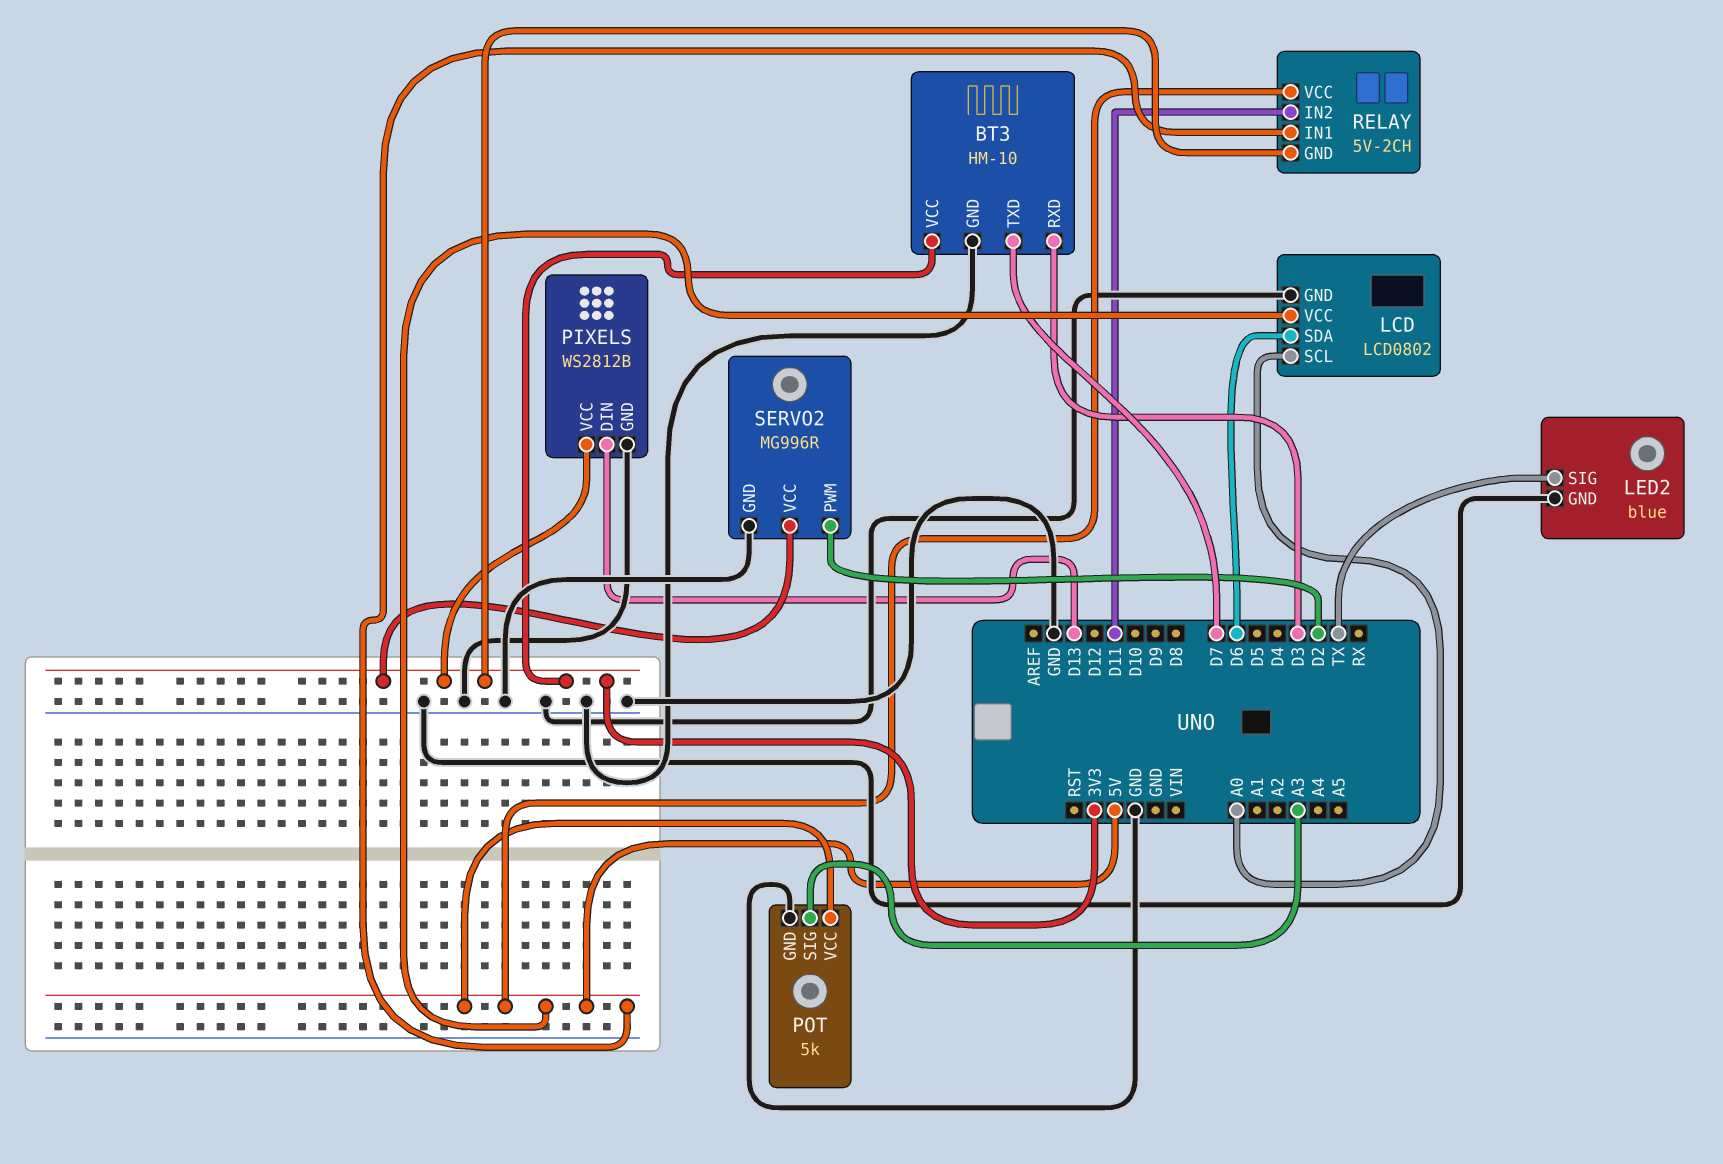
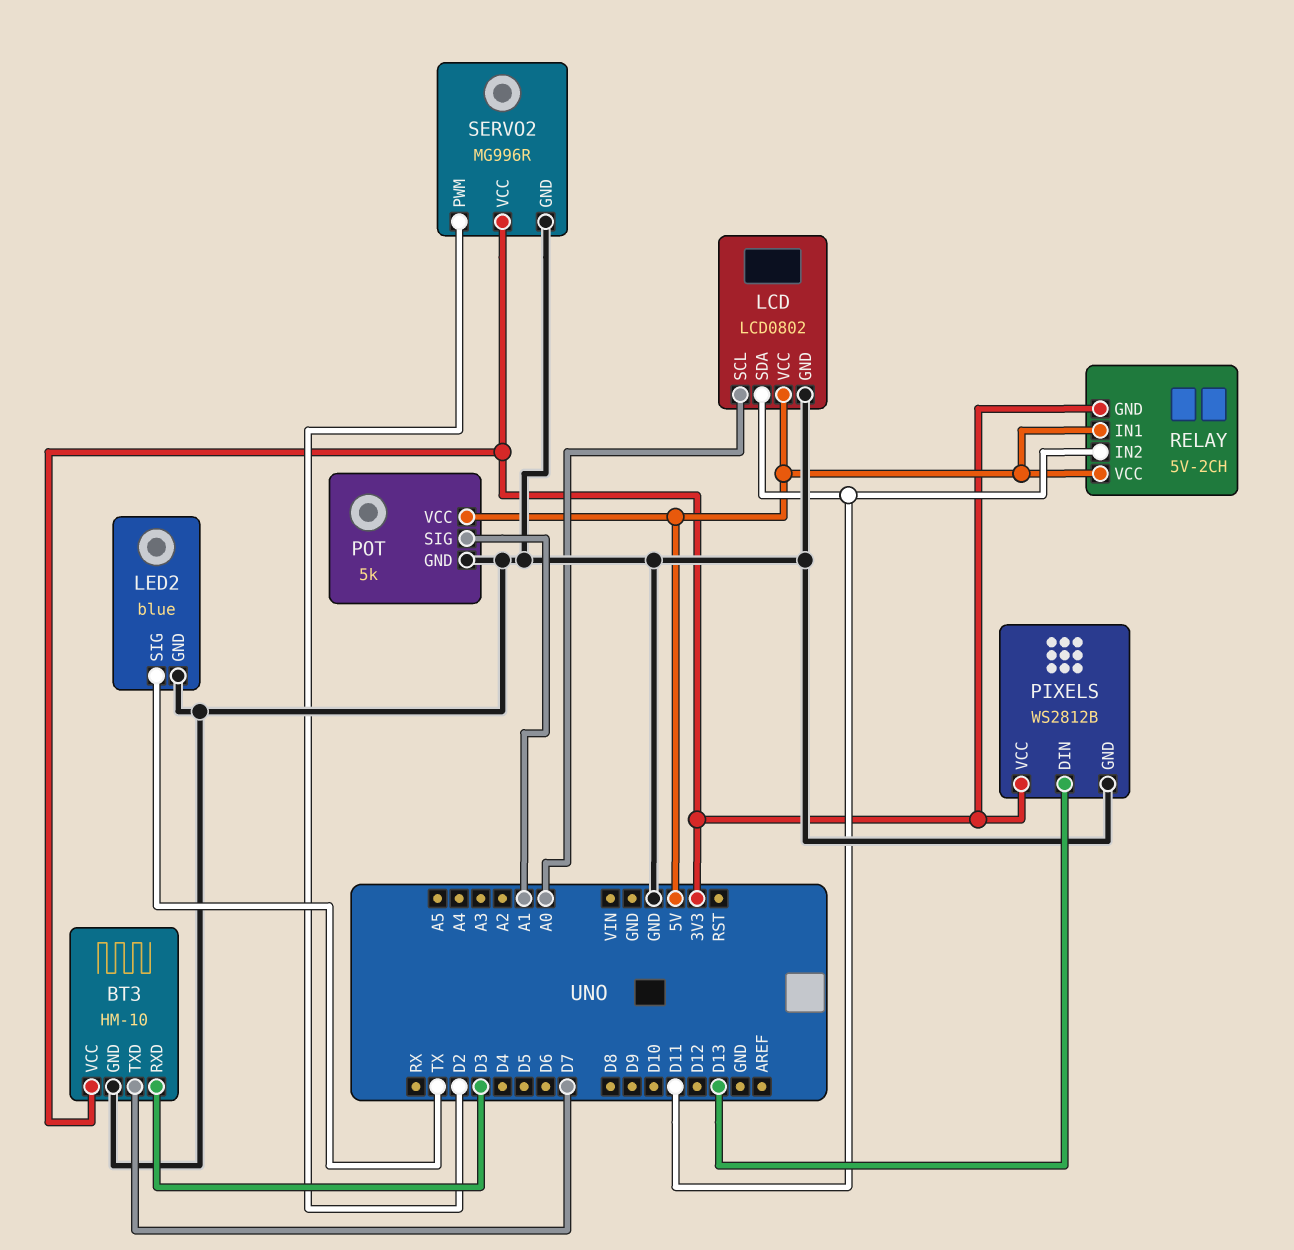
LCD pin SDA: D6 -> D11
POT pin SIG: A3 -> A1

